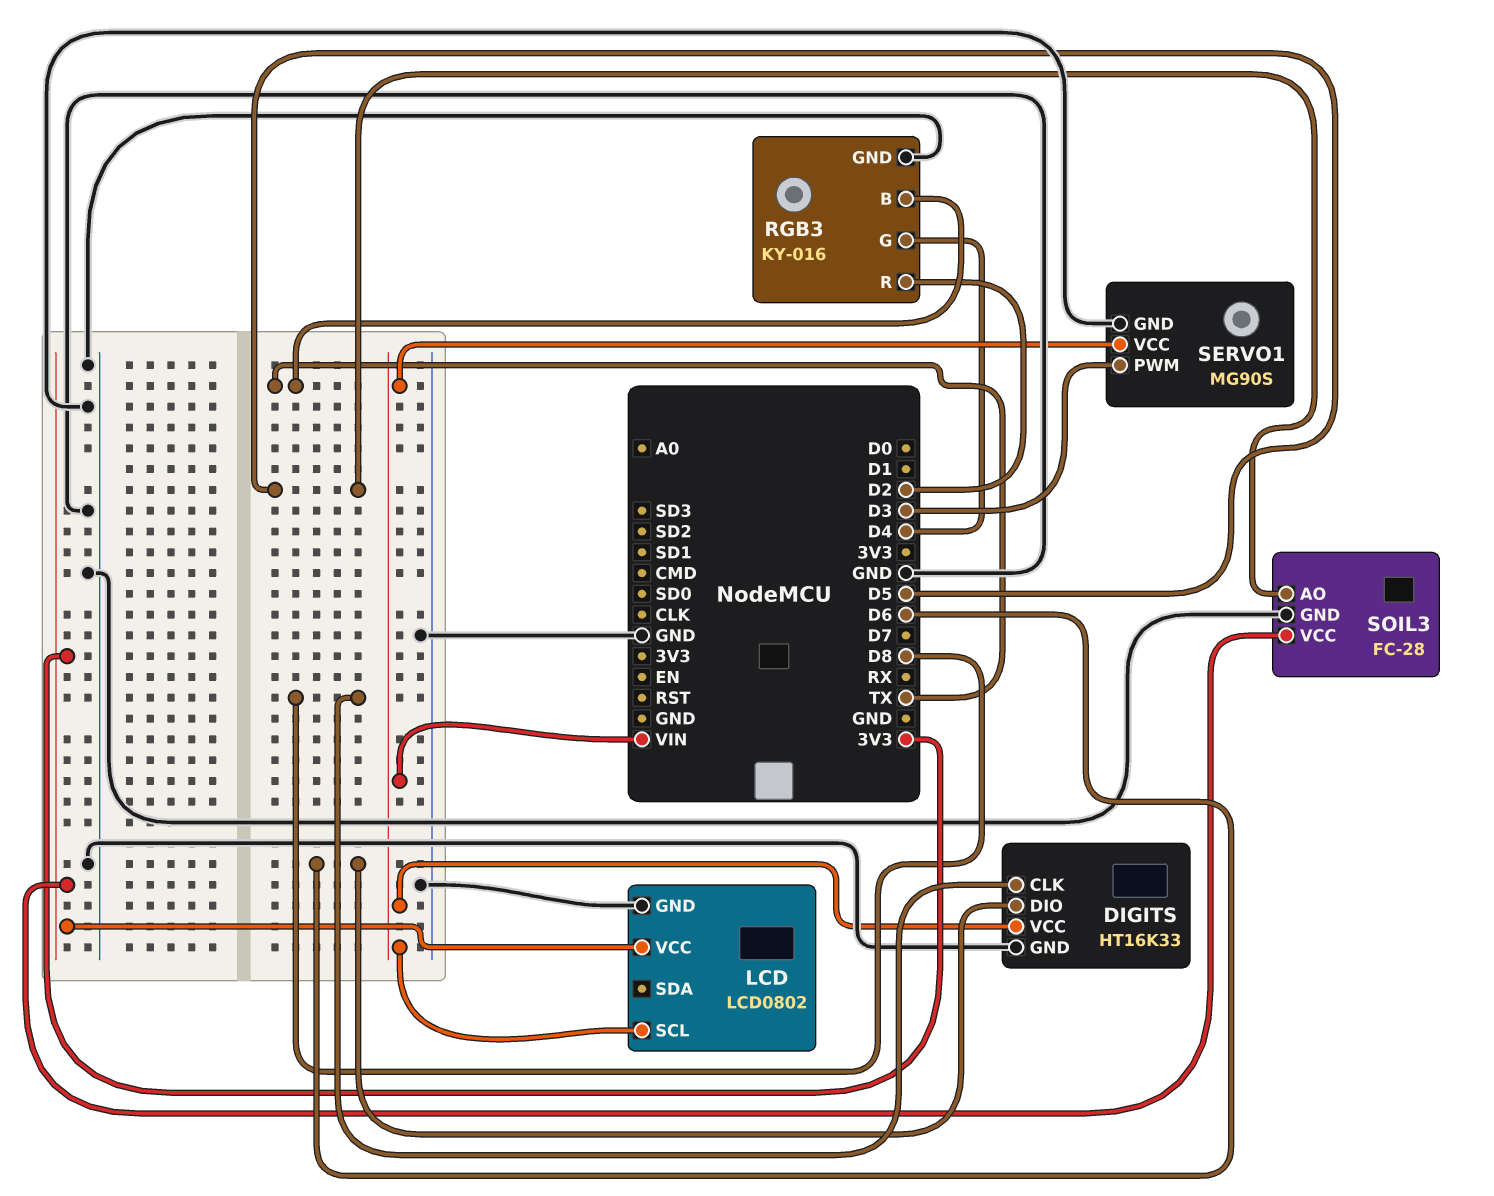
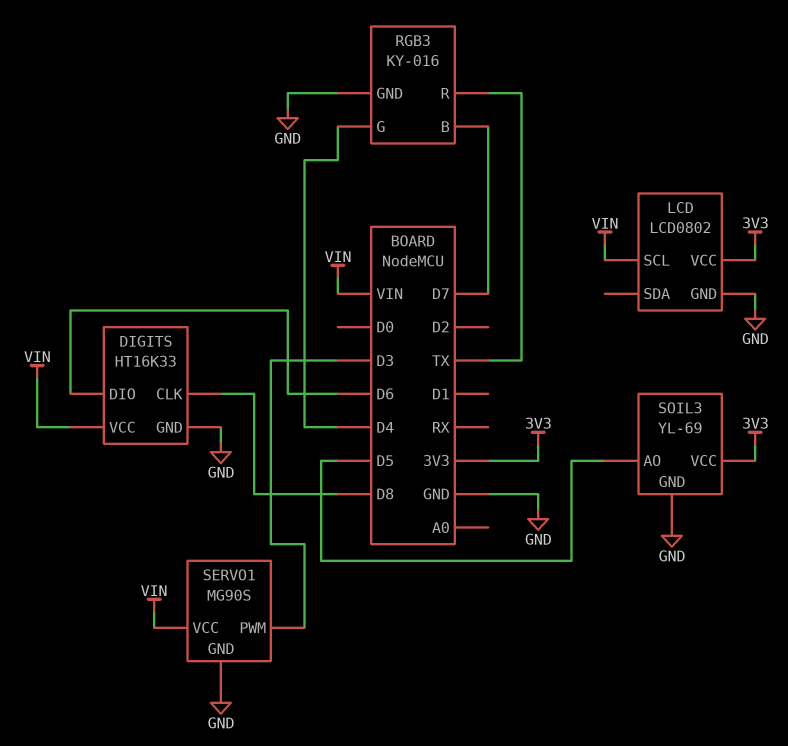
RGB3 pin B: TX -> D7
RGB3 pin R: D2 -> TX
SOIL3: FC-28 -> YL-69

